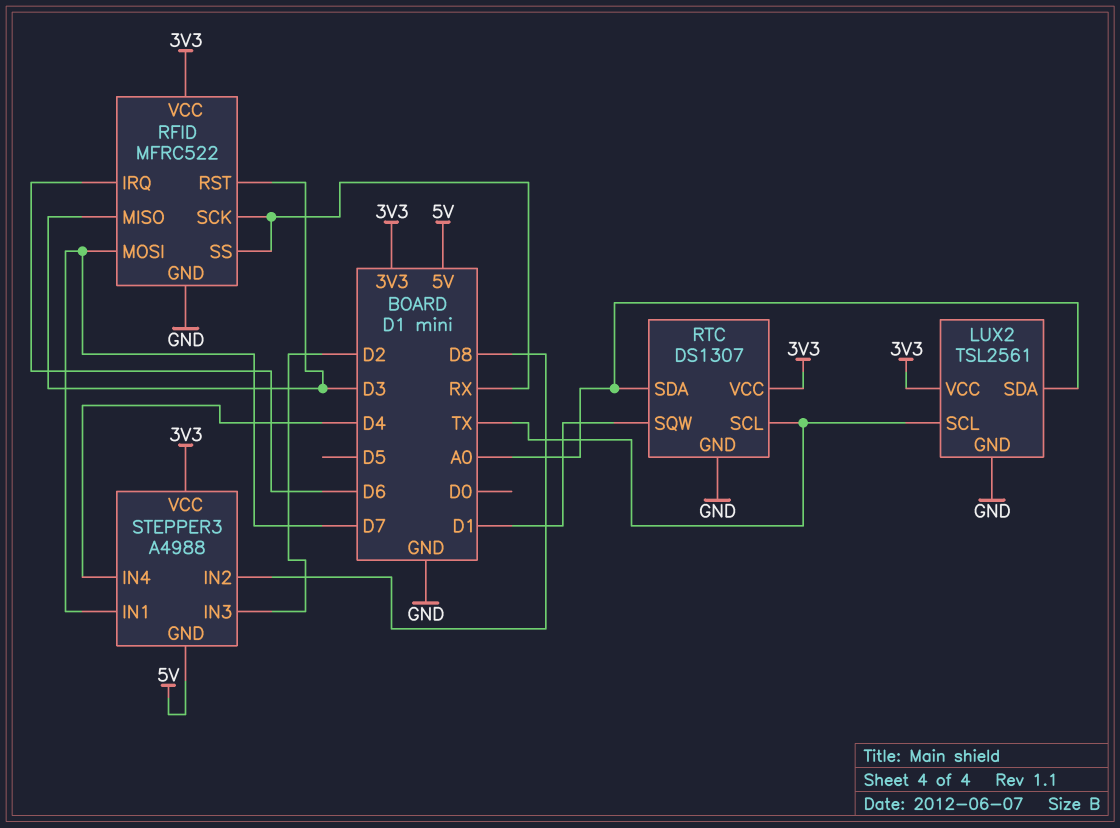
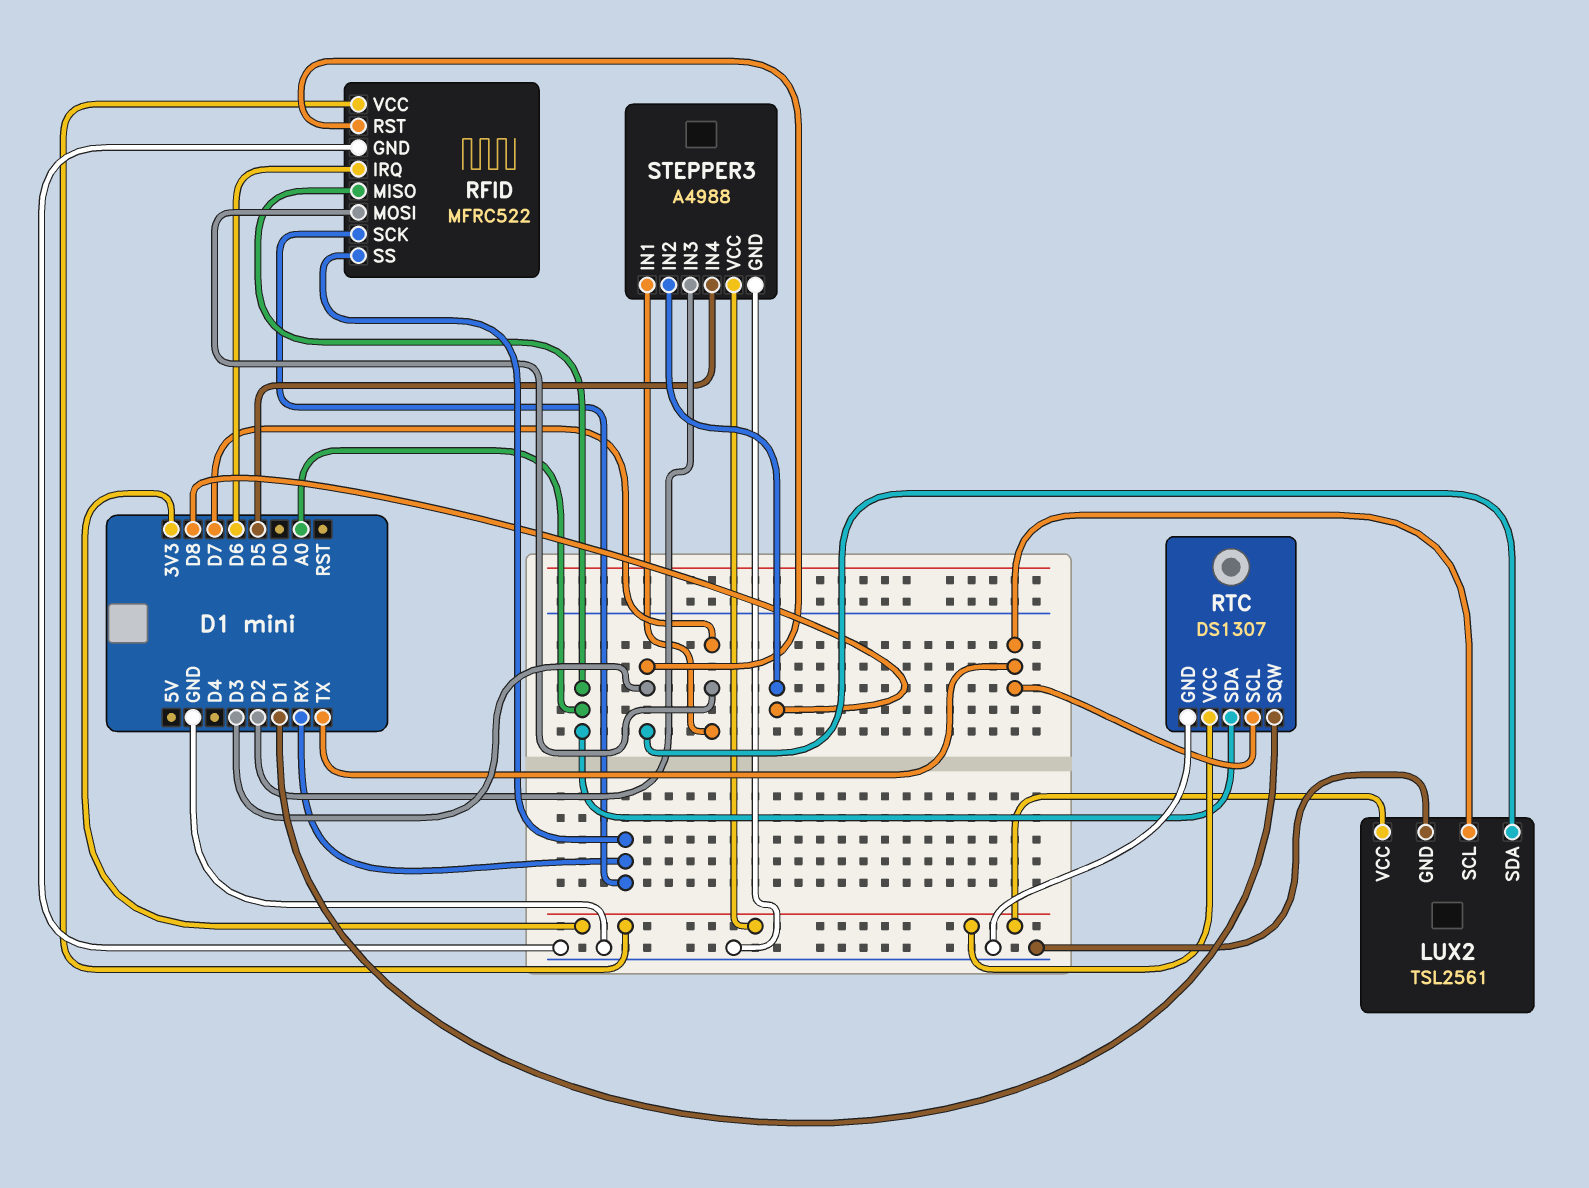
LUX2 pin SDA: A0 -> D3
RFID pin MISO: D3 -> A0
STEPPER3 pin GND: 5V -> GND
STEPPER3 pin IN4: D4 -> D5

